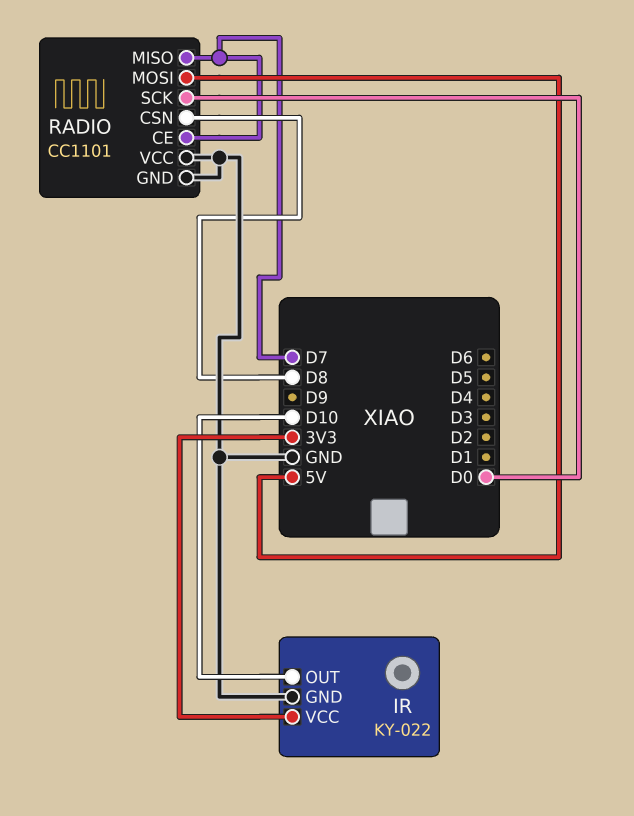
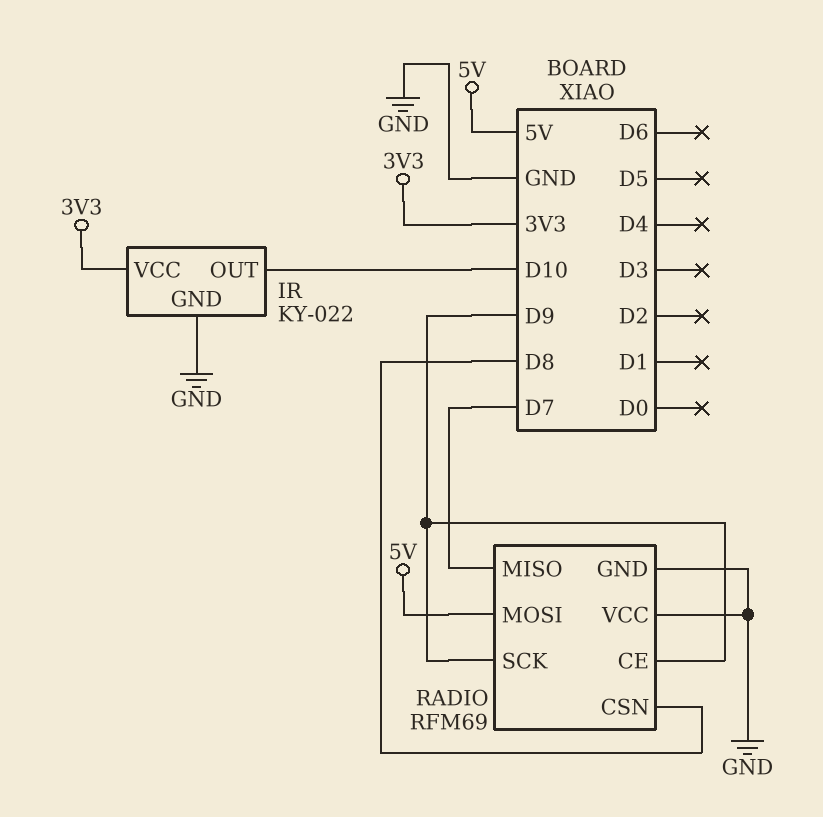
RADIO: CC1101 -> RFM69
RADIO pin CE: D7 -> D9
RADIO pin SCK: D0 -> D9

